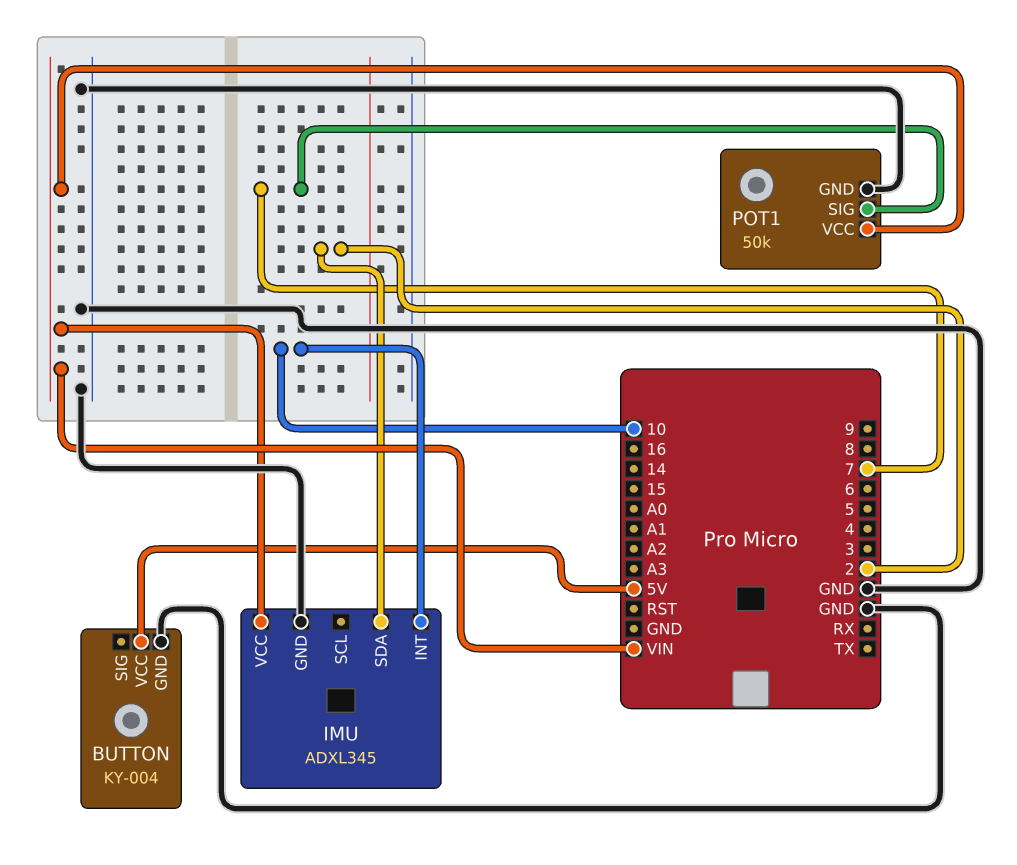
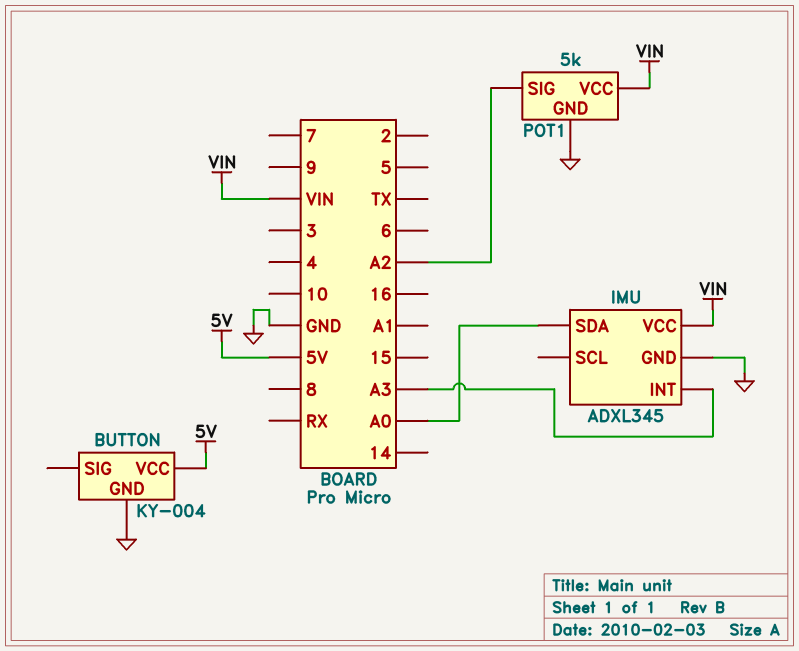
IMU pin INT: 10 -> A3
IMU pin SDA: 2 -> A0
POT1: 50k -> 5k
POT1 pin SIG: 7 -> A2

